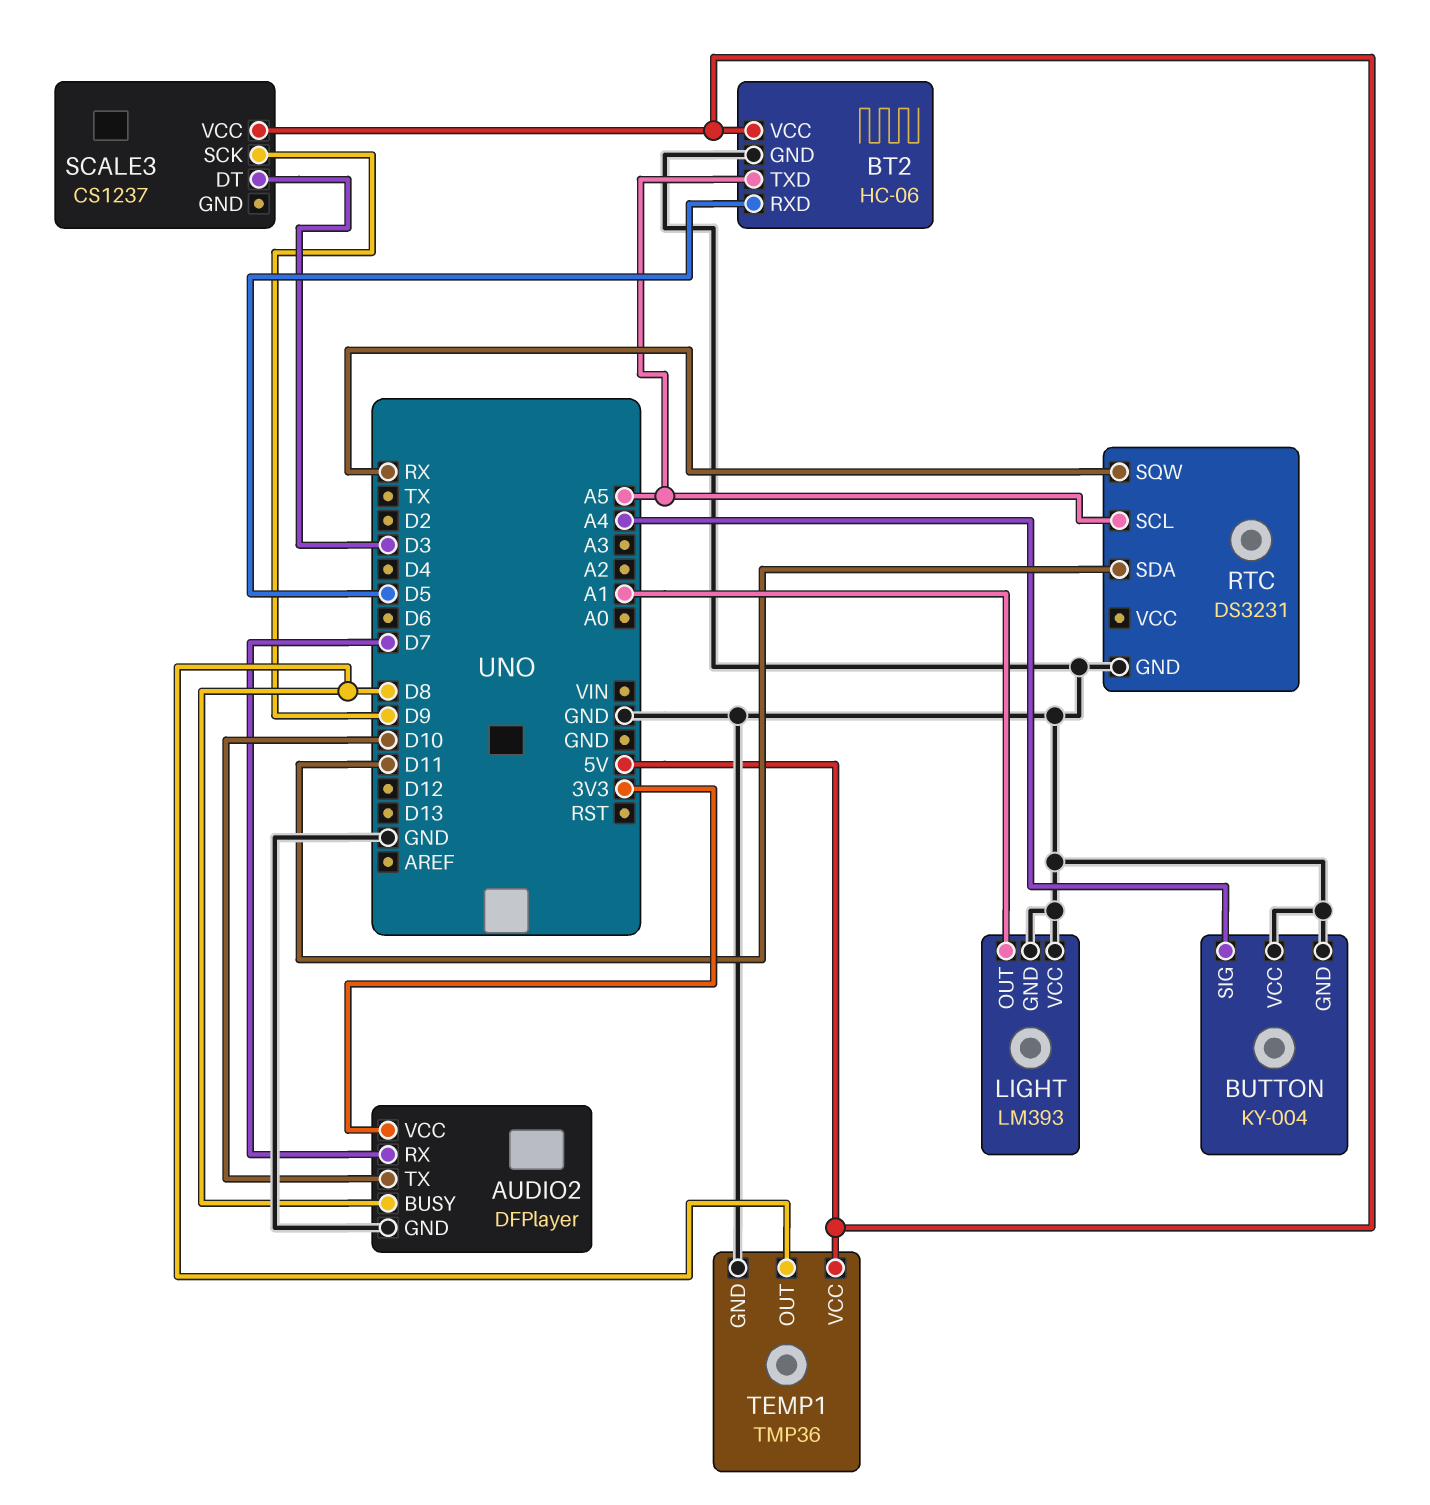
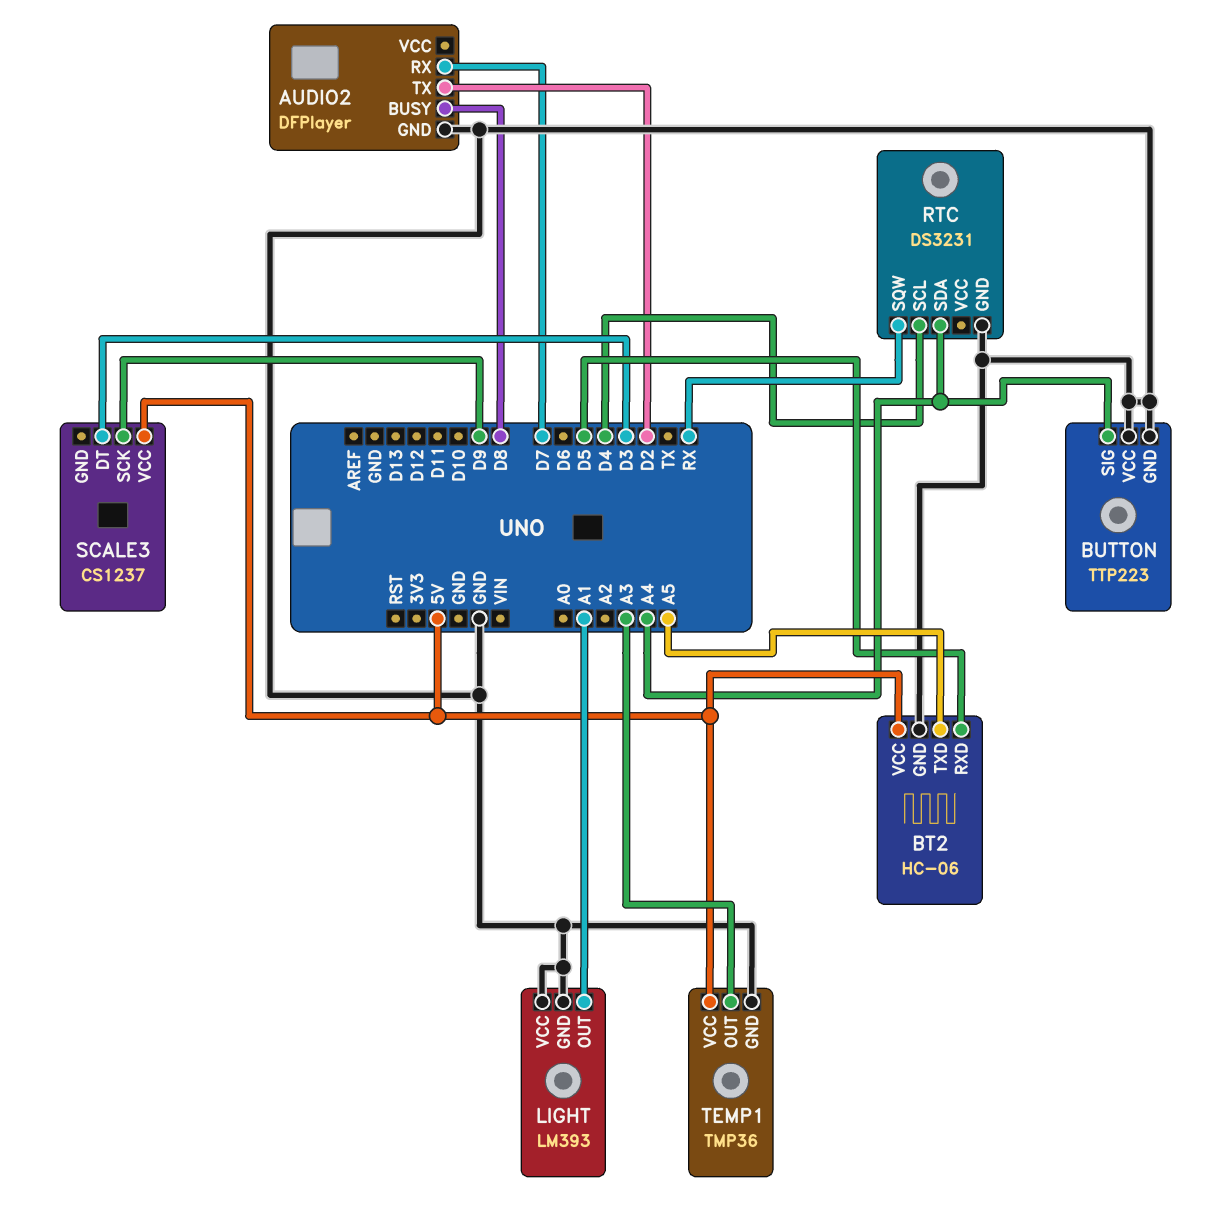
AUDIO2 pin TX: D10 -> D2
AUDIO2 pin VCC: 3V3 -> none
BUTTON: KY-004 -> TTP223
RTC pin SCL: A5 -> D4
RTC pin SDA: D11 -> A4
TEMP1 pin OUT: D8 -> A3

